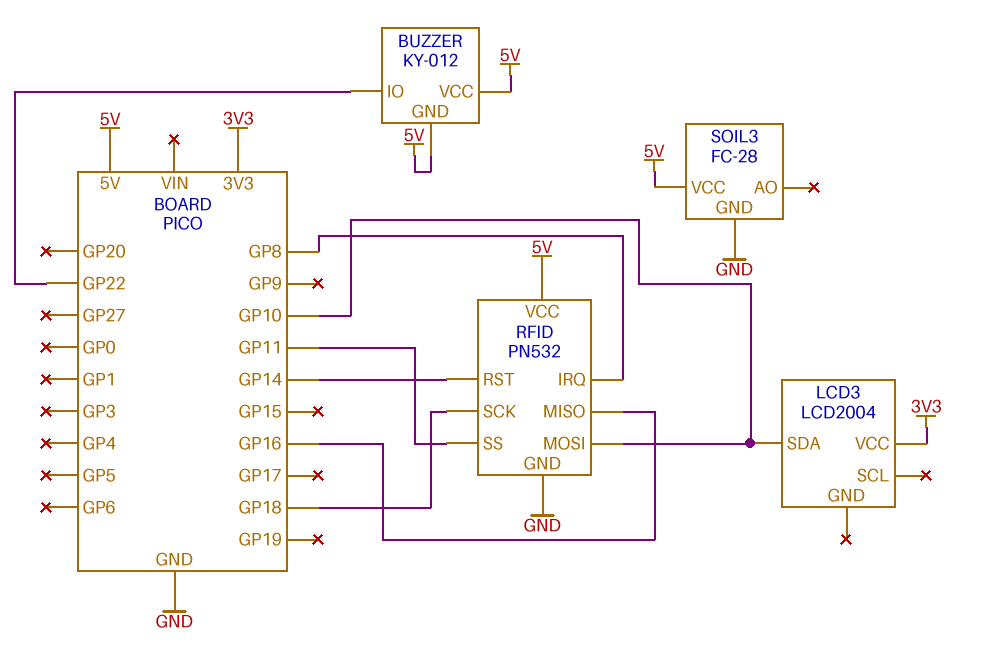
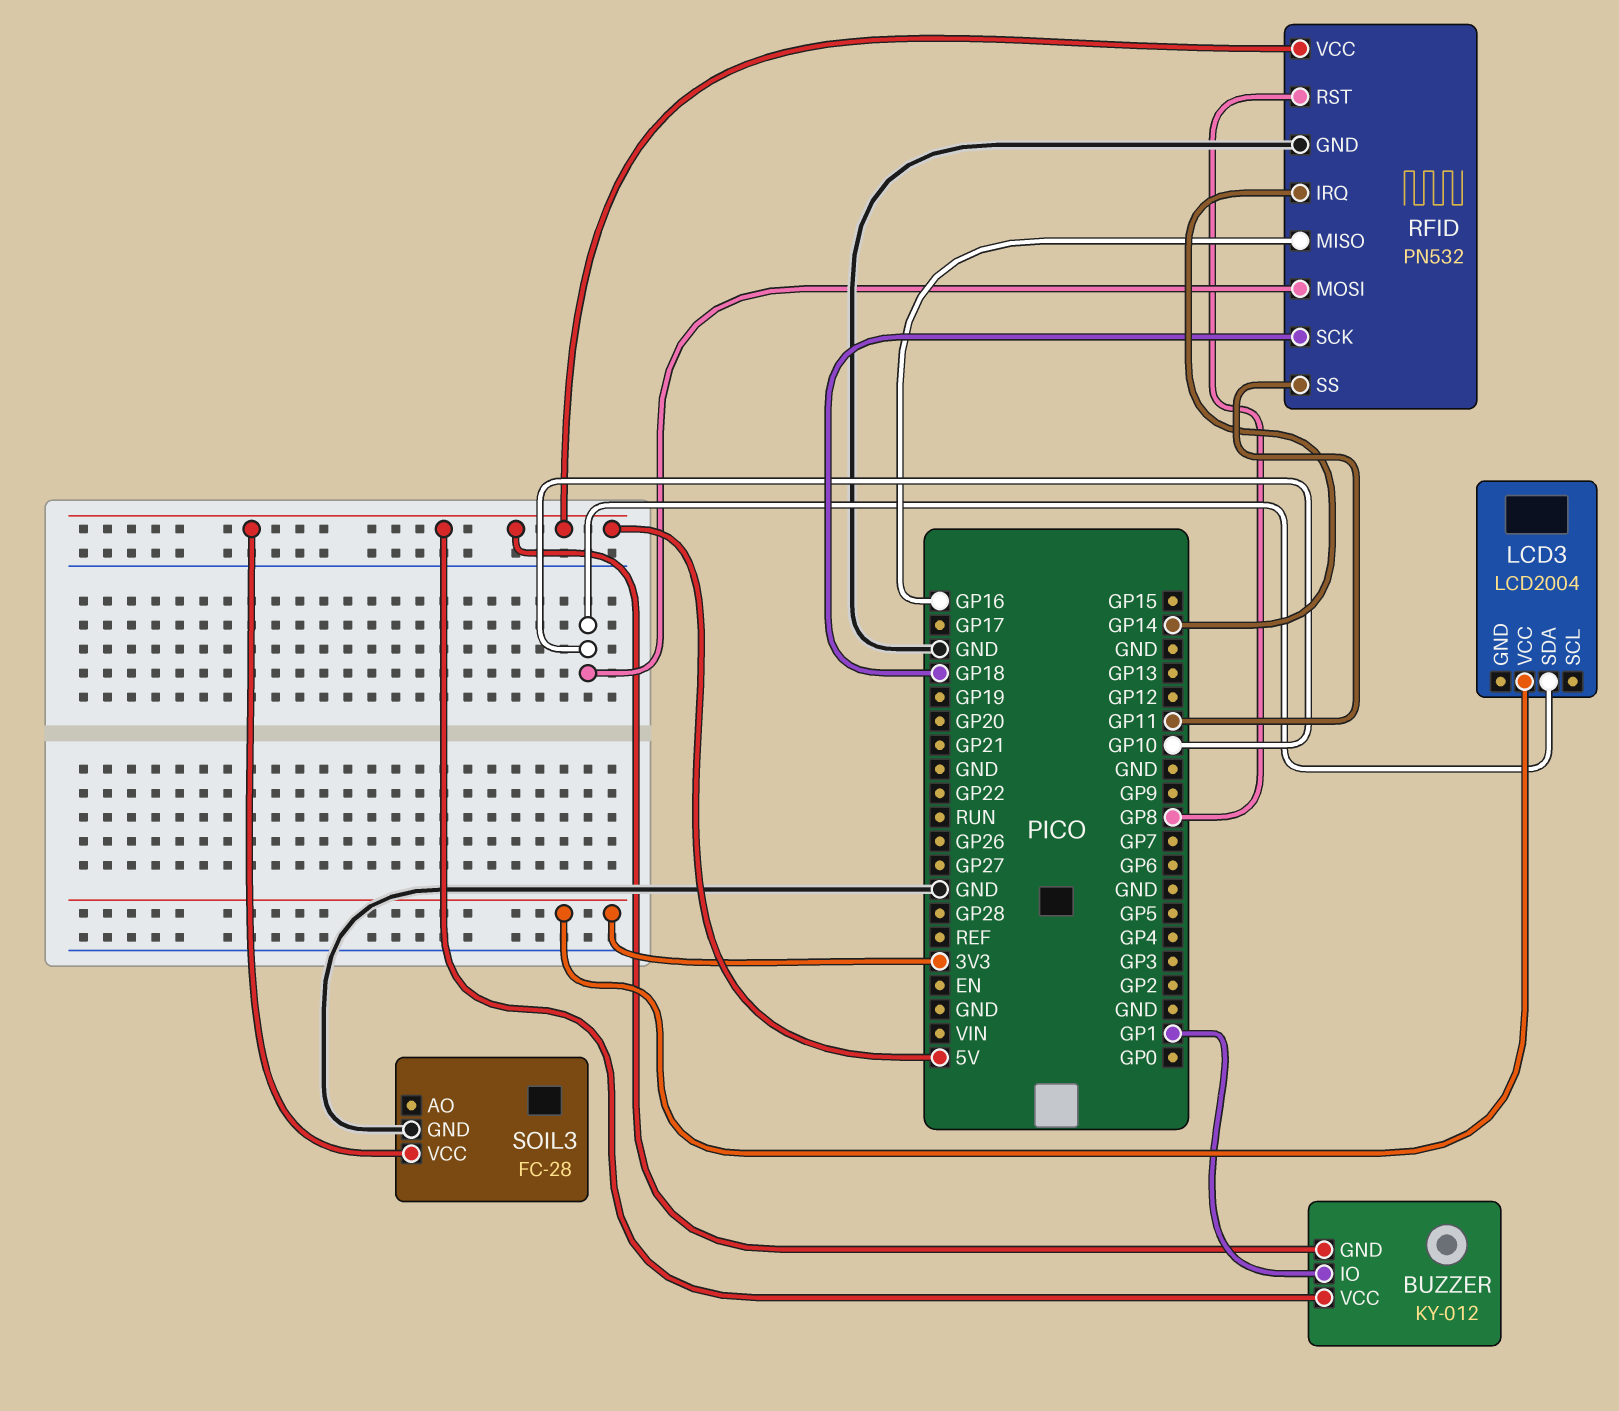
BUZZER pin IO: GP22 -> GP1
RFID pin IRQ: GP8 -> GP14
RFID pin RST: GP14 -> GP8

